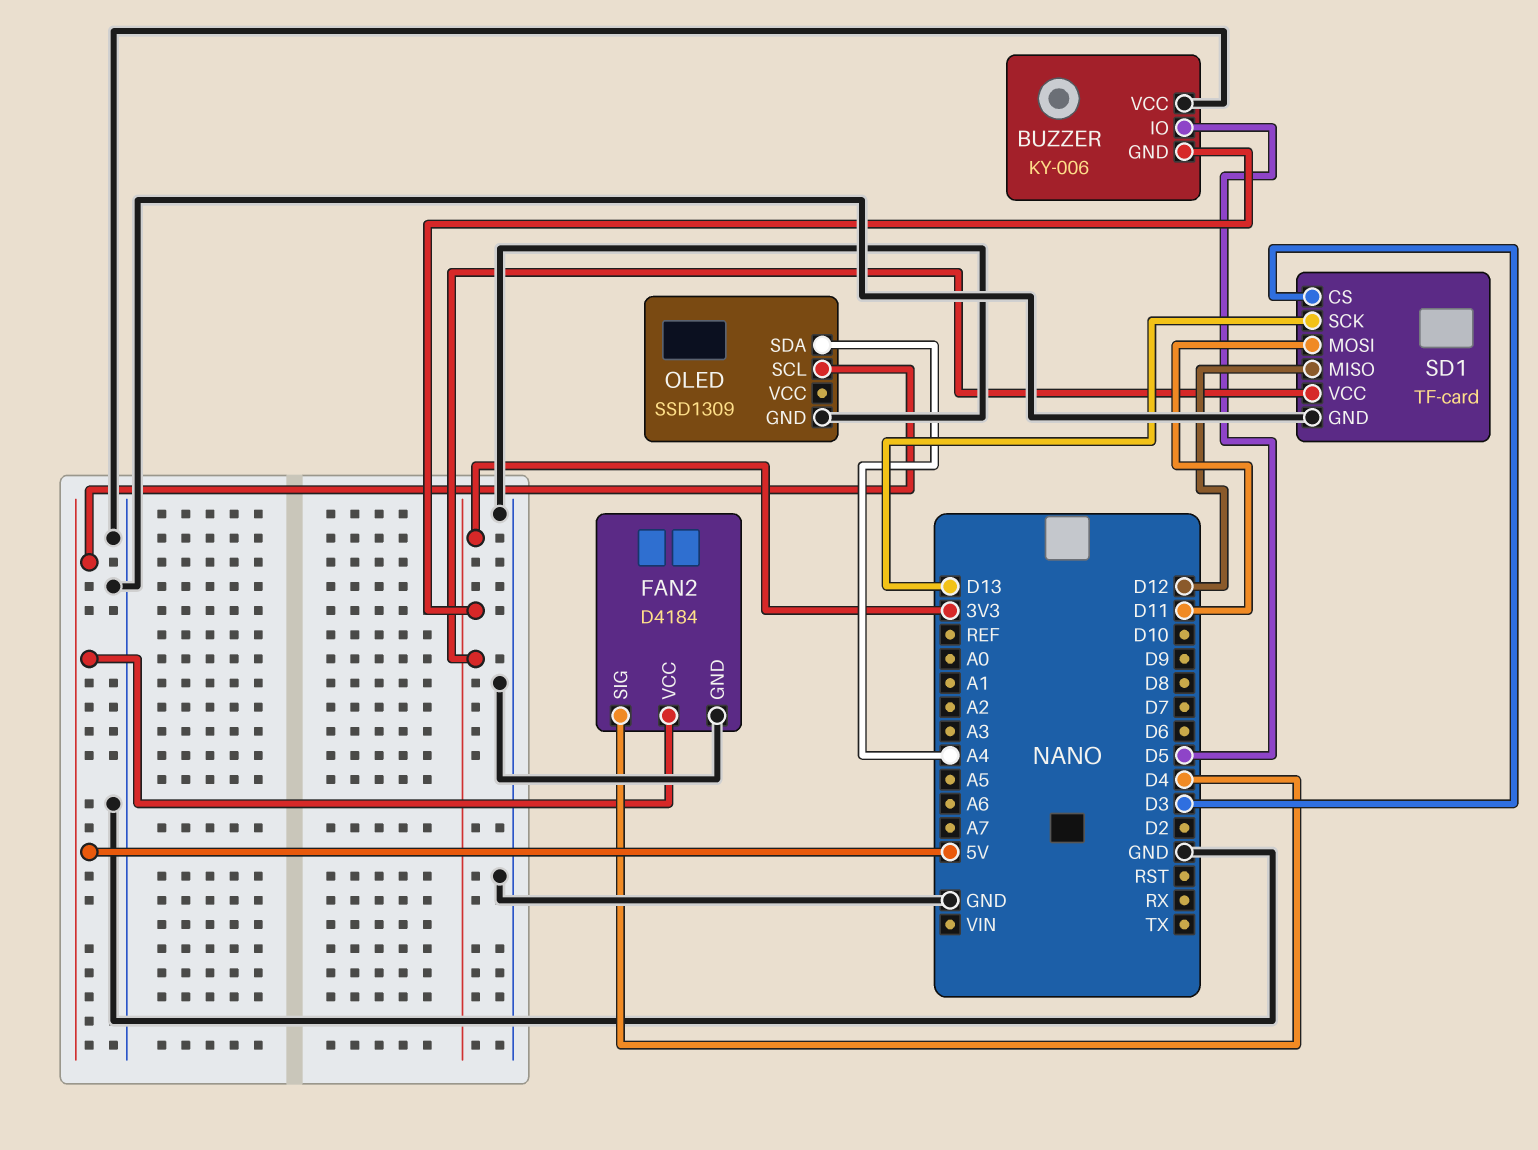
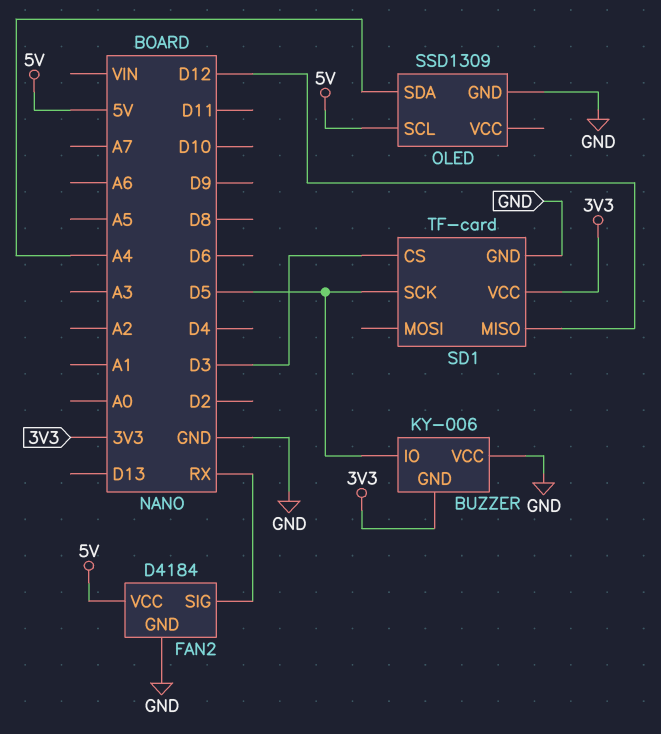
FAN2 pin SIG: D4 -> RX
SD1 pin MOSI: D11 -> none
SD1 pin SCK: D13 -> D5

